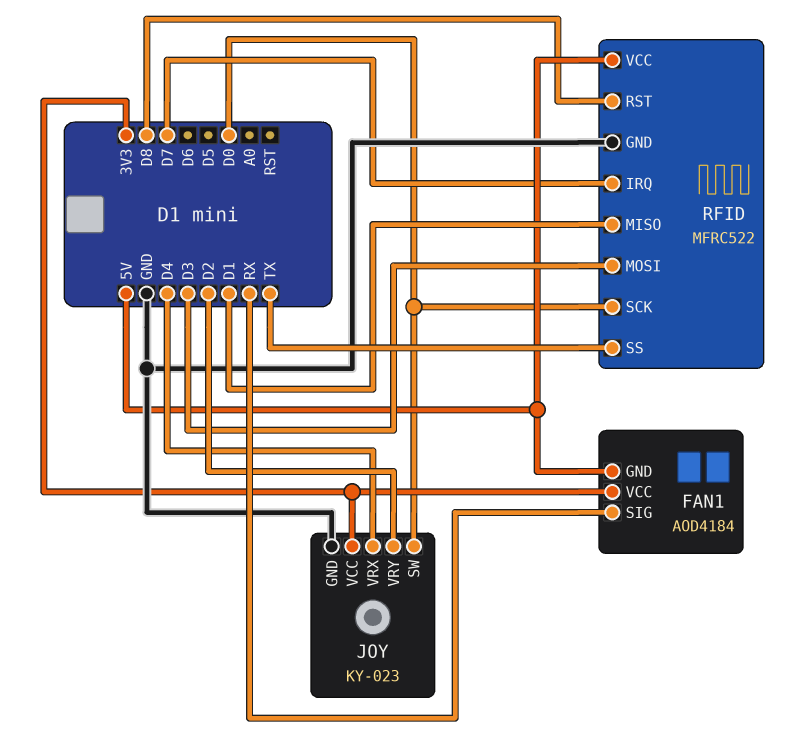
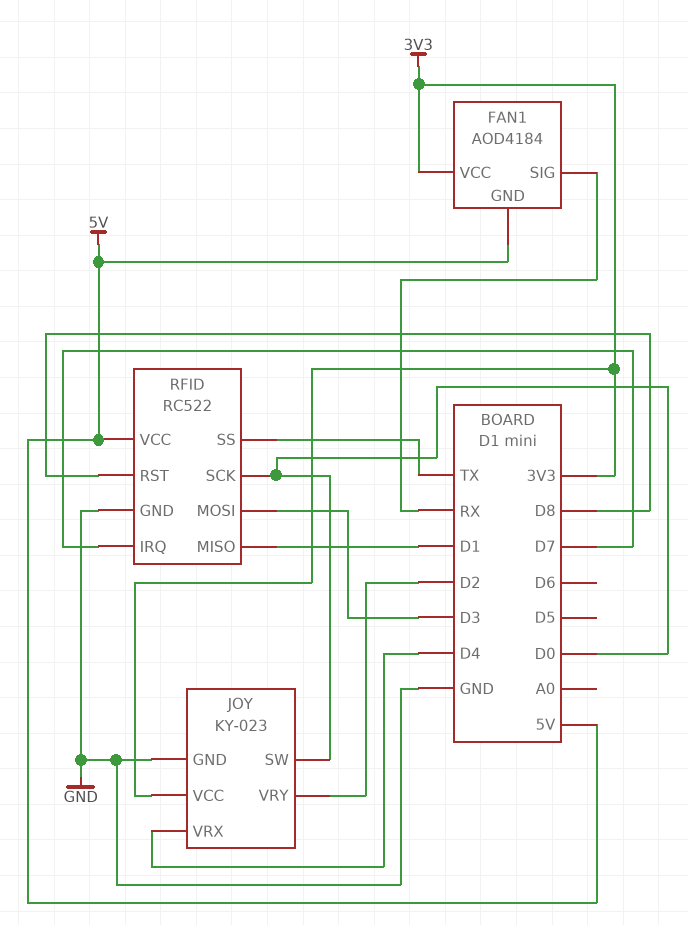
RFID: MFRC522 -> RC522

